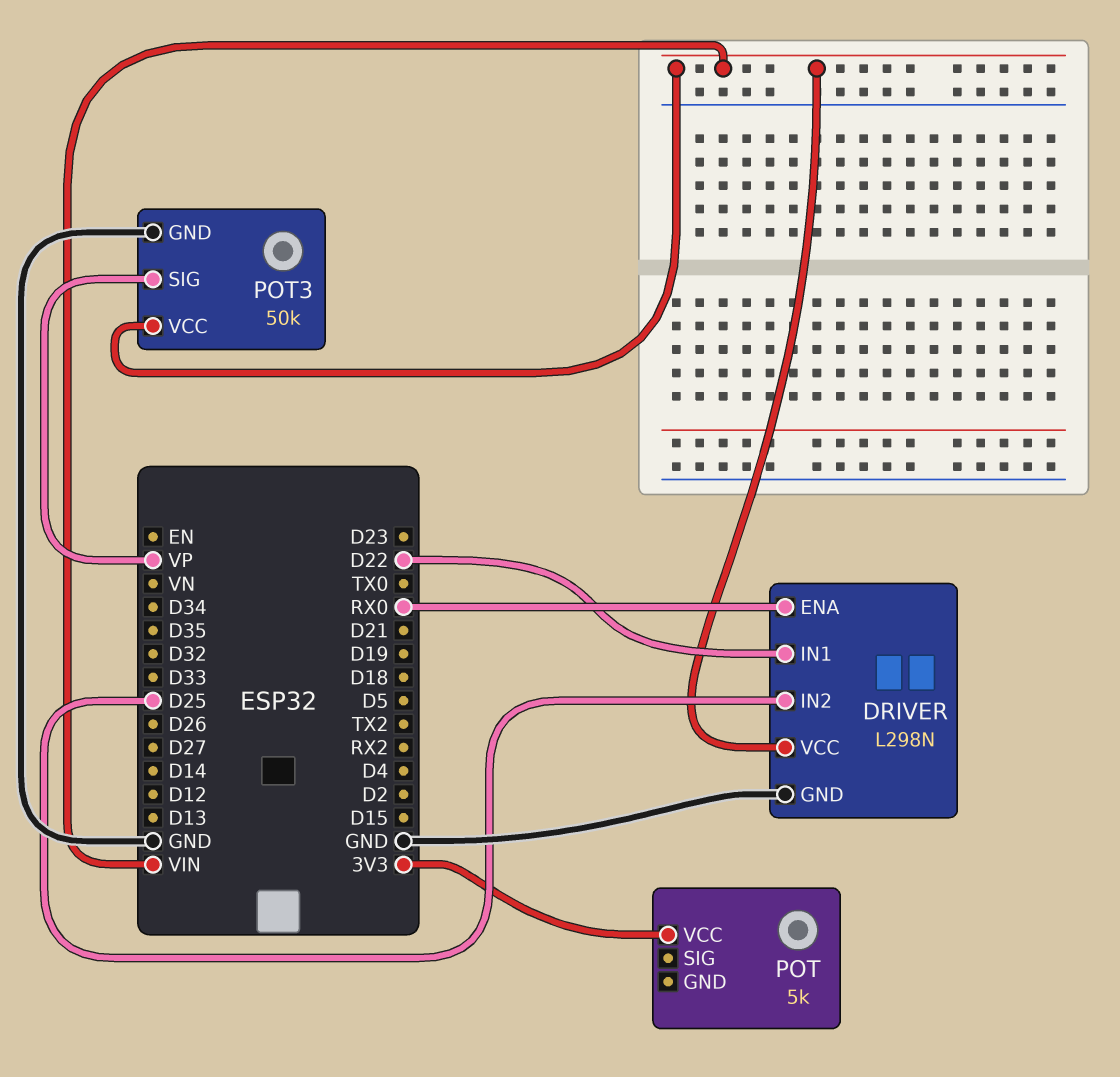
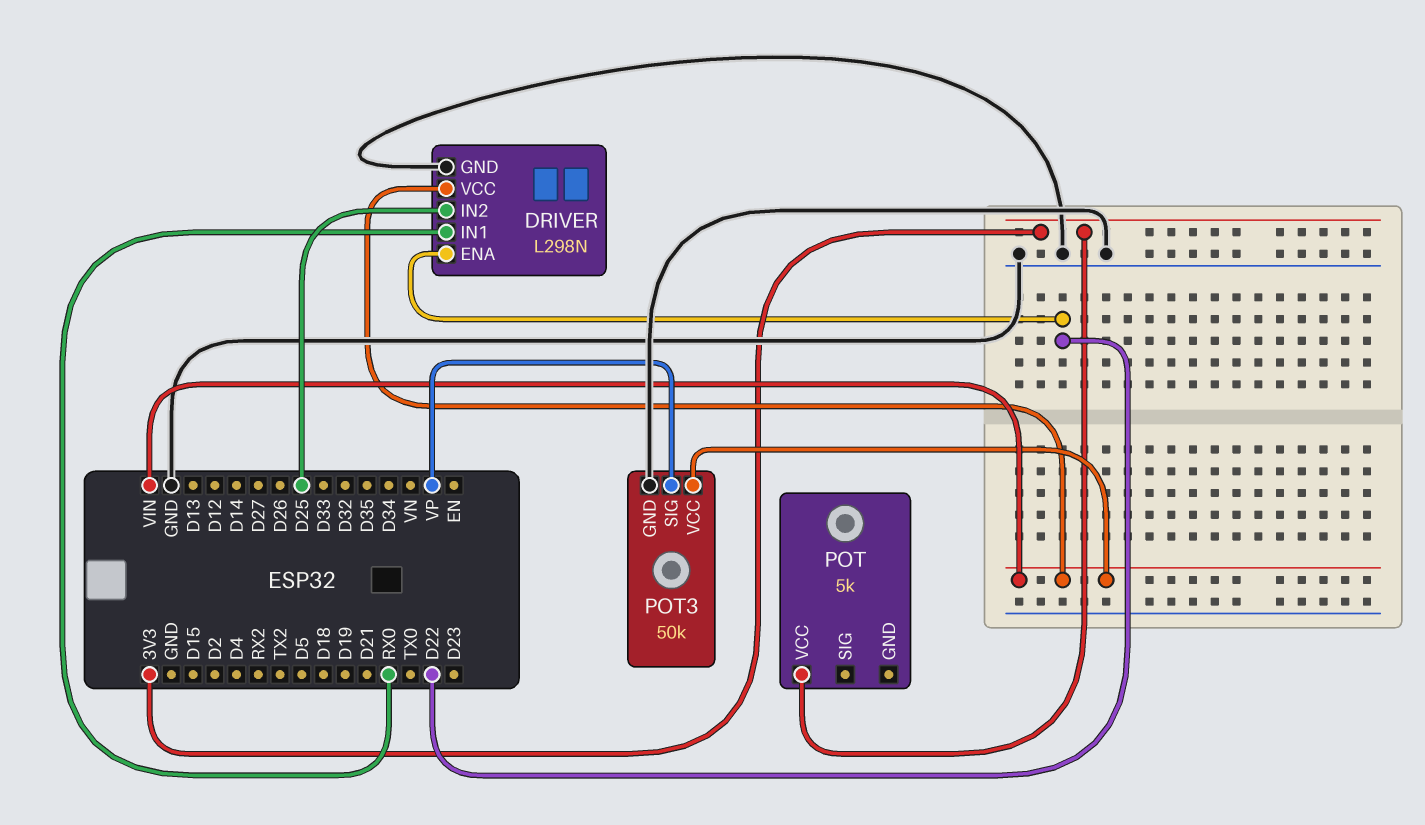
DRIVER pin ENA: RX0 -> D22
DRIVER pin IN1: D22 -> RX0

